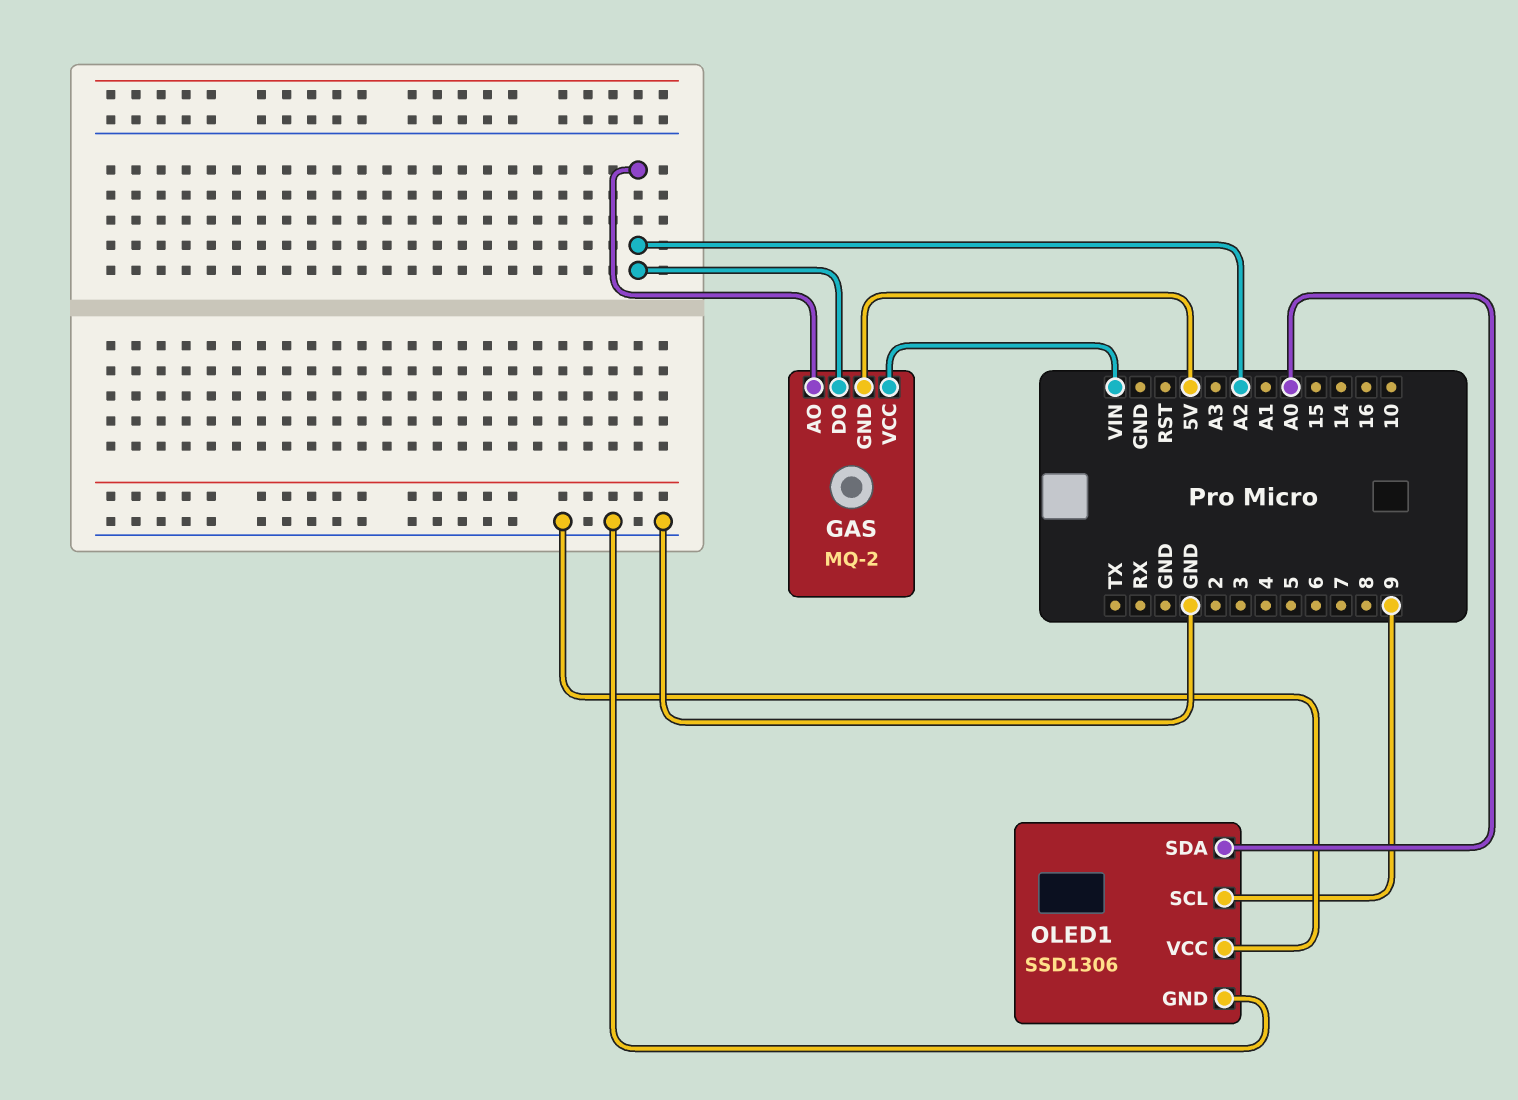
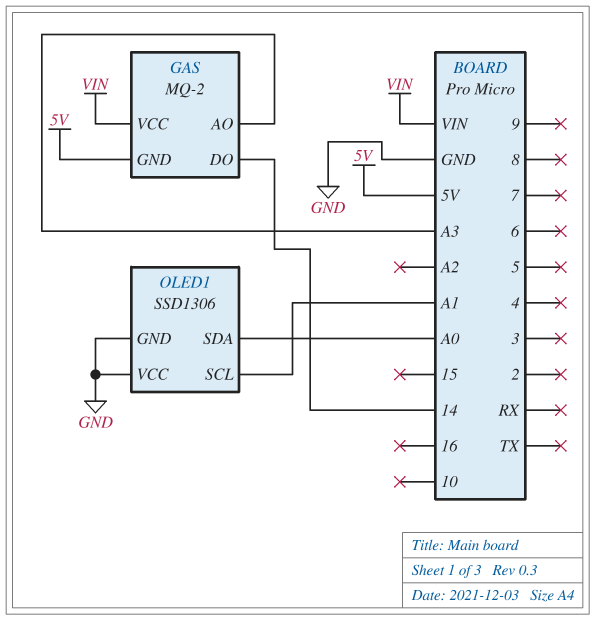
GAS pin AO: A2 -> A3
GAS pin DO: A2 -> 14
OLED1 pin SCL: 9 -> A1

